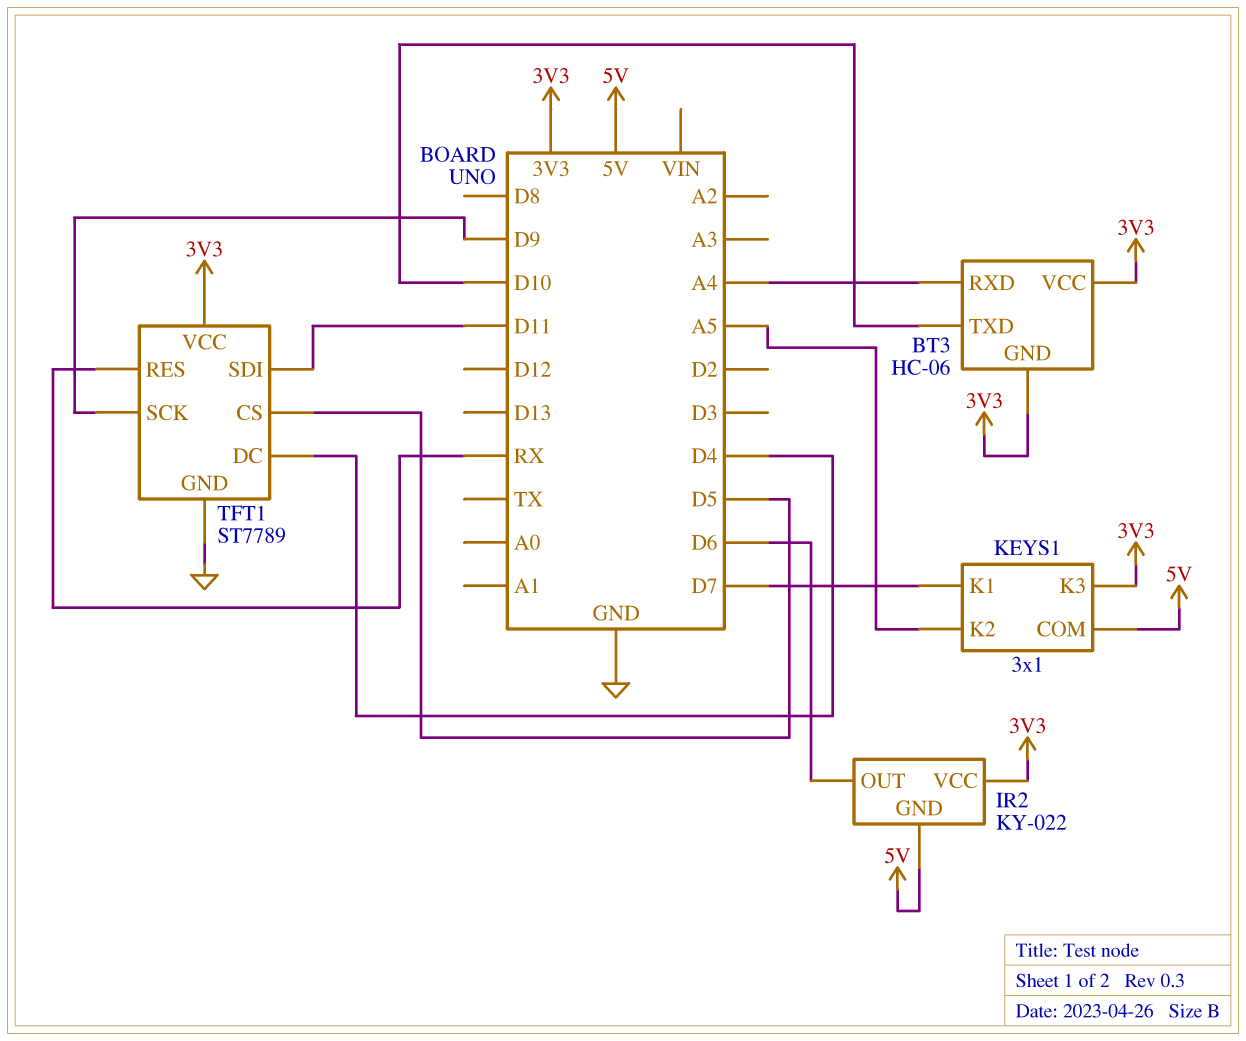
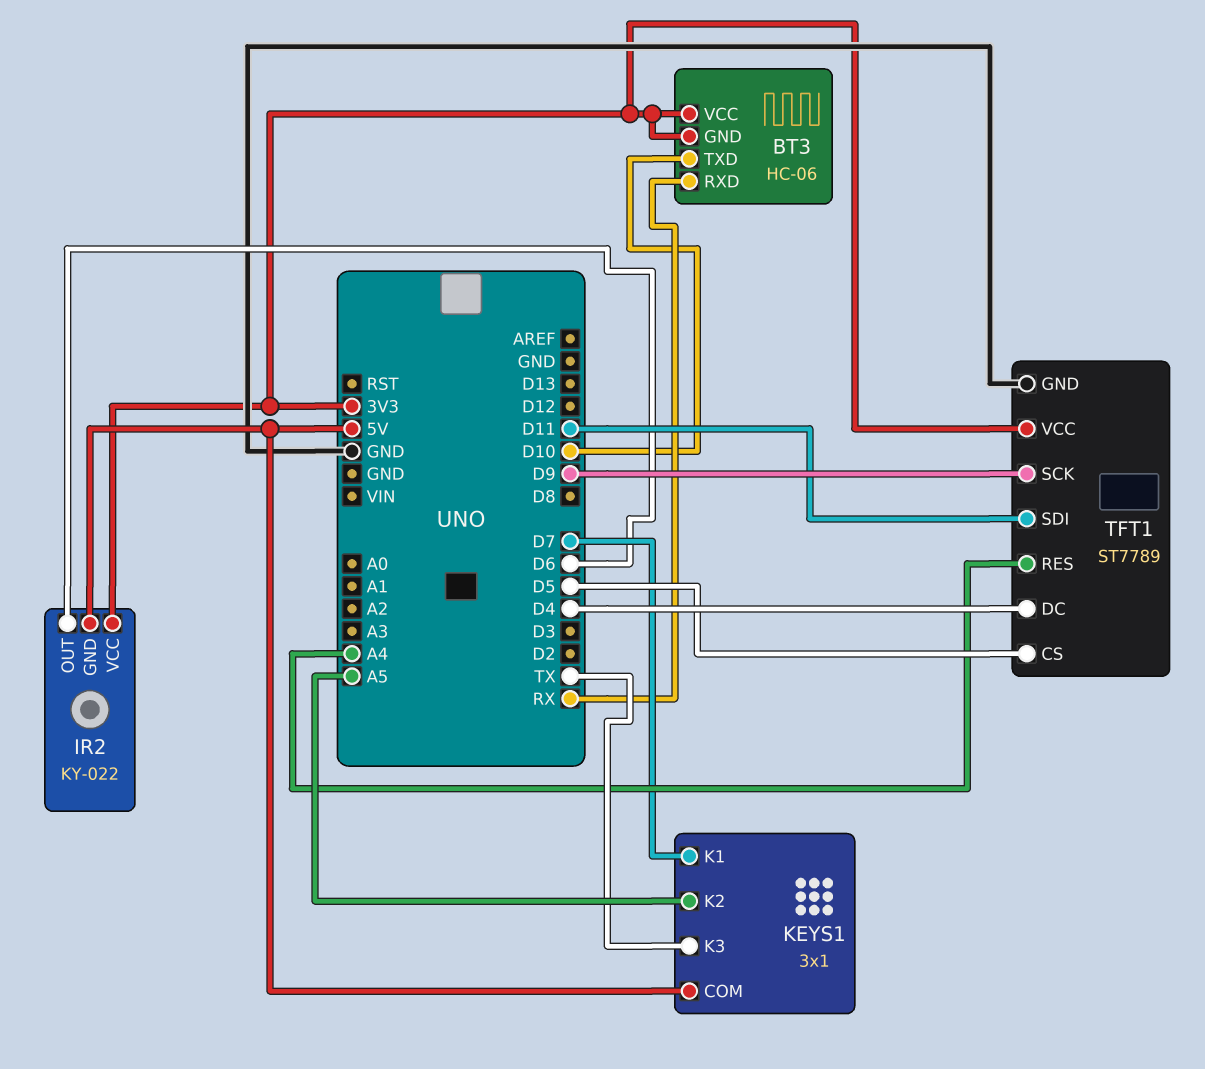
BT3 pin RXD: A4 -> RX
KEYS1 pin K3: 3V3 -> TX
TFT1 pin RES: RX -> A4

